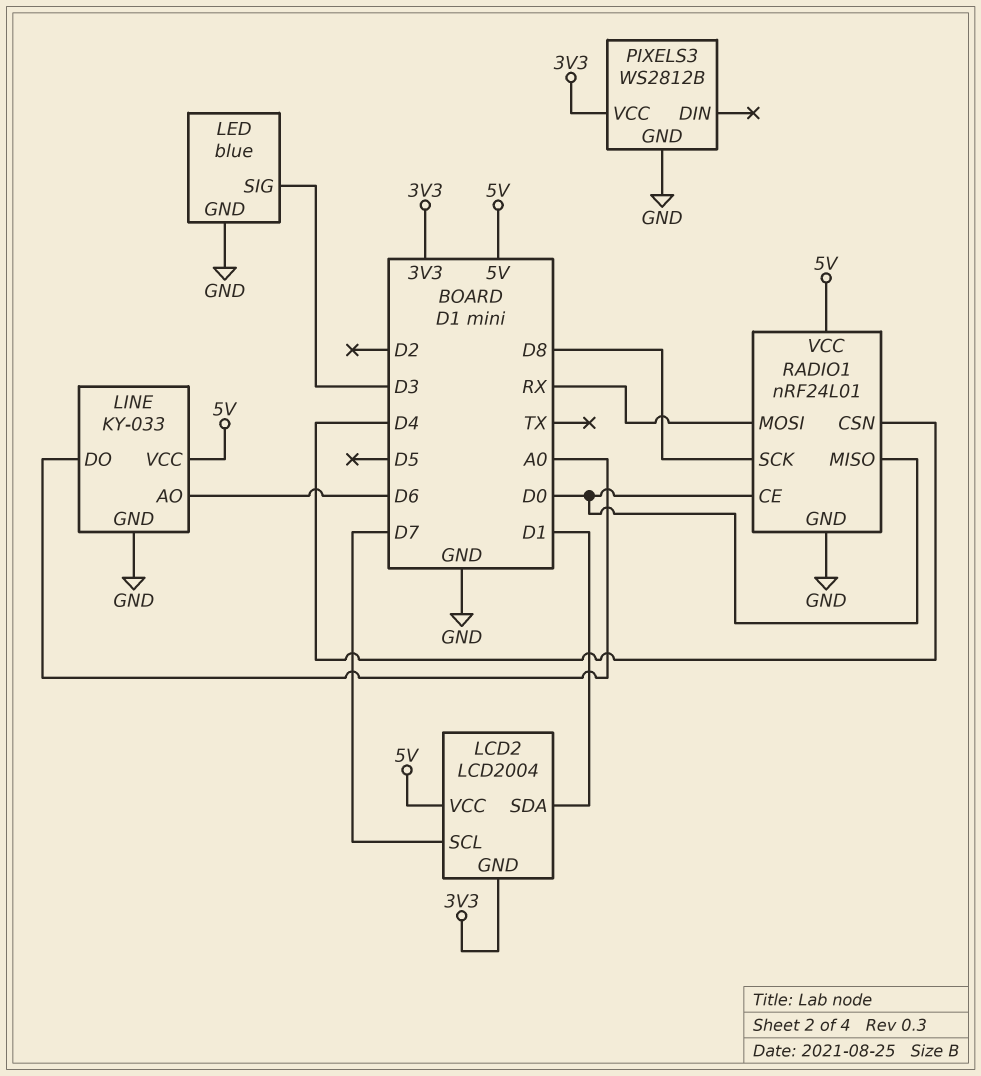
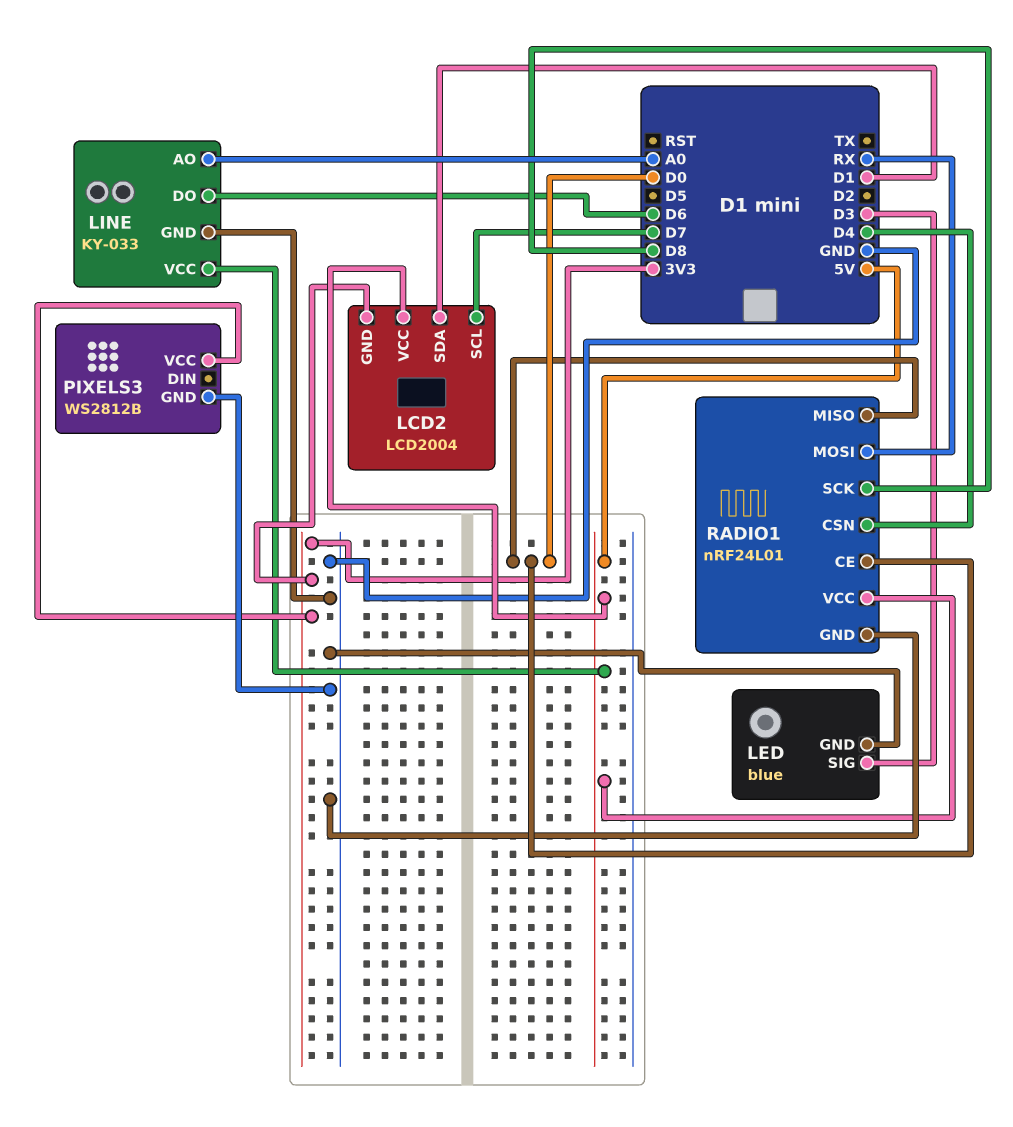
LINE pin AO: D6 -> A0
LINE pin DO: A0 -> D6

